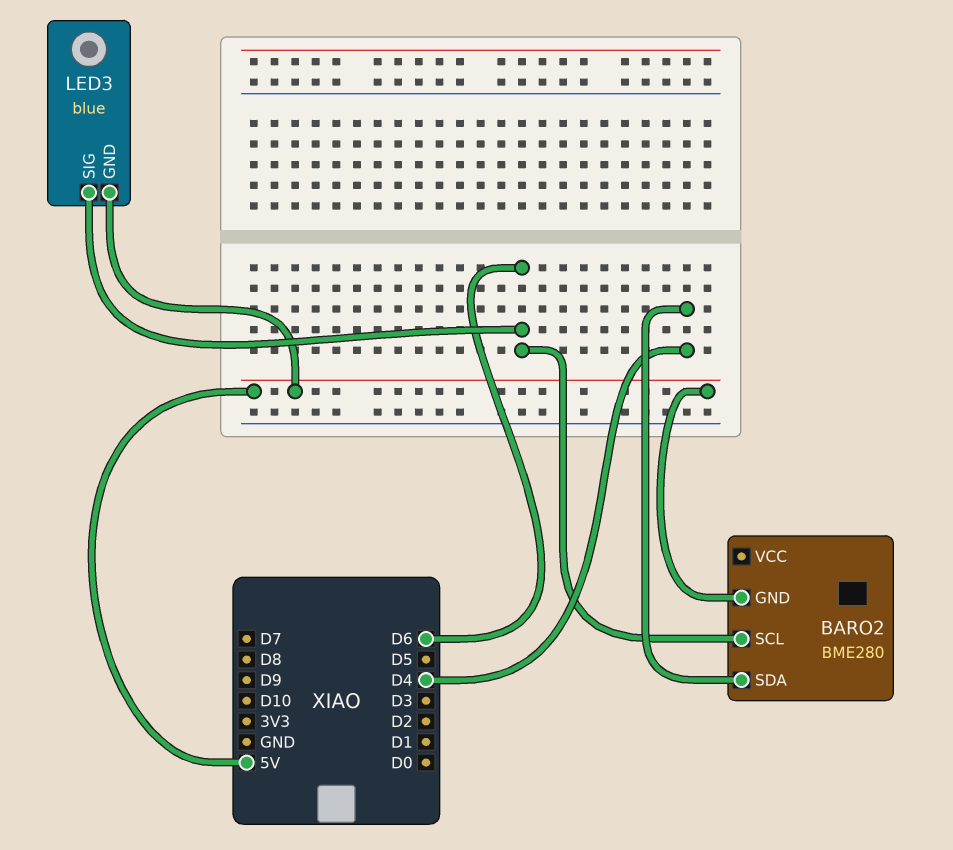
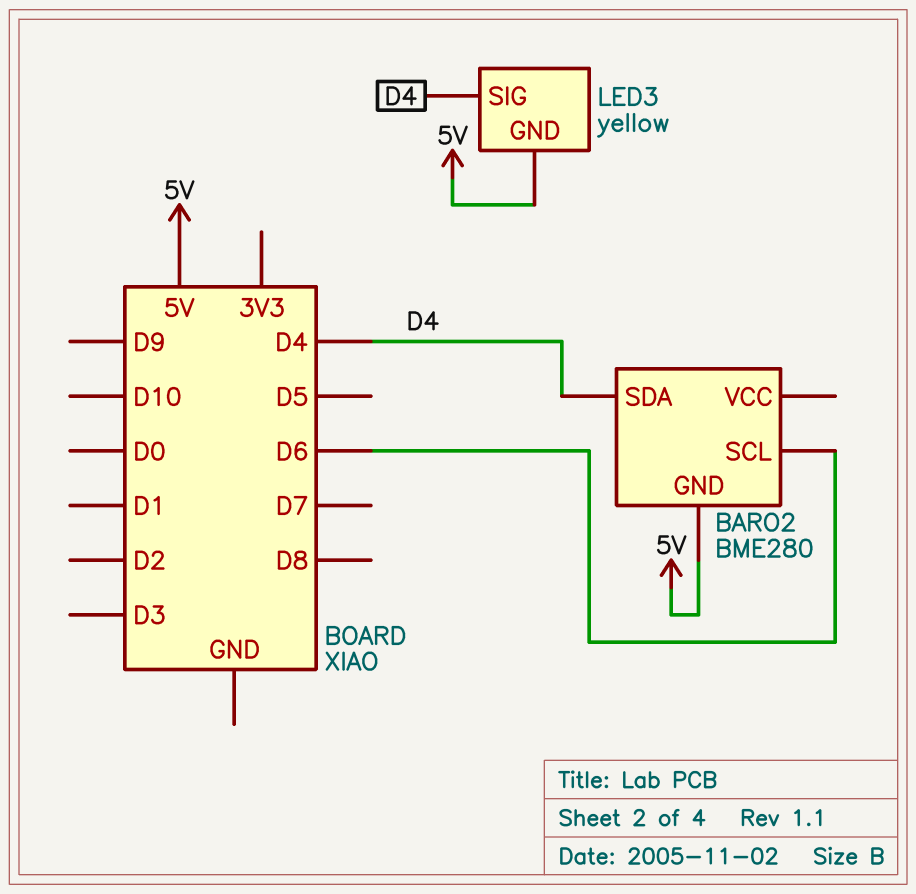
LED3: blue -> yellow
LED3 pin SIG: D6 -> D4

